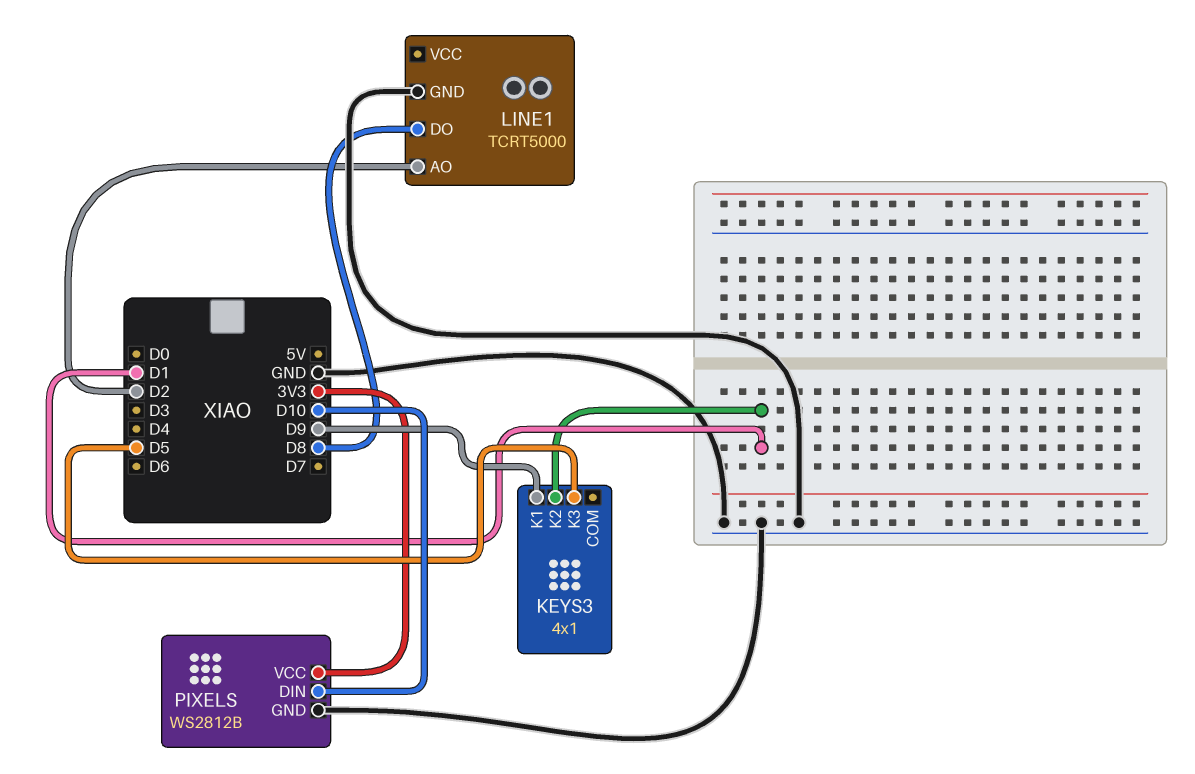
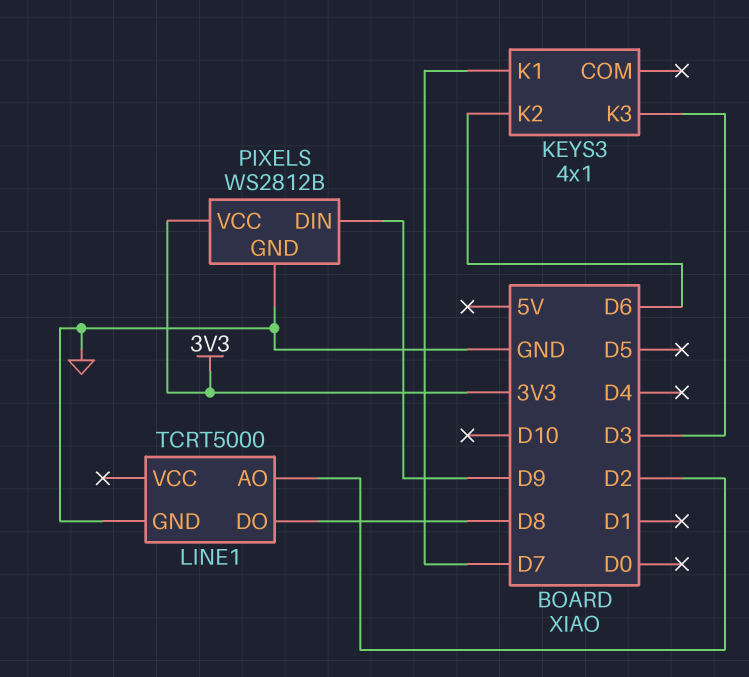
KEYS3 pin K1: D9 -> D7
KEYS3 pin K2: D1 -> D6
KEYS3 pin K3: D5 -> D3
PIXELS pin DIN: D10 -> D9

